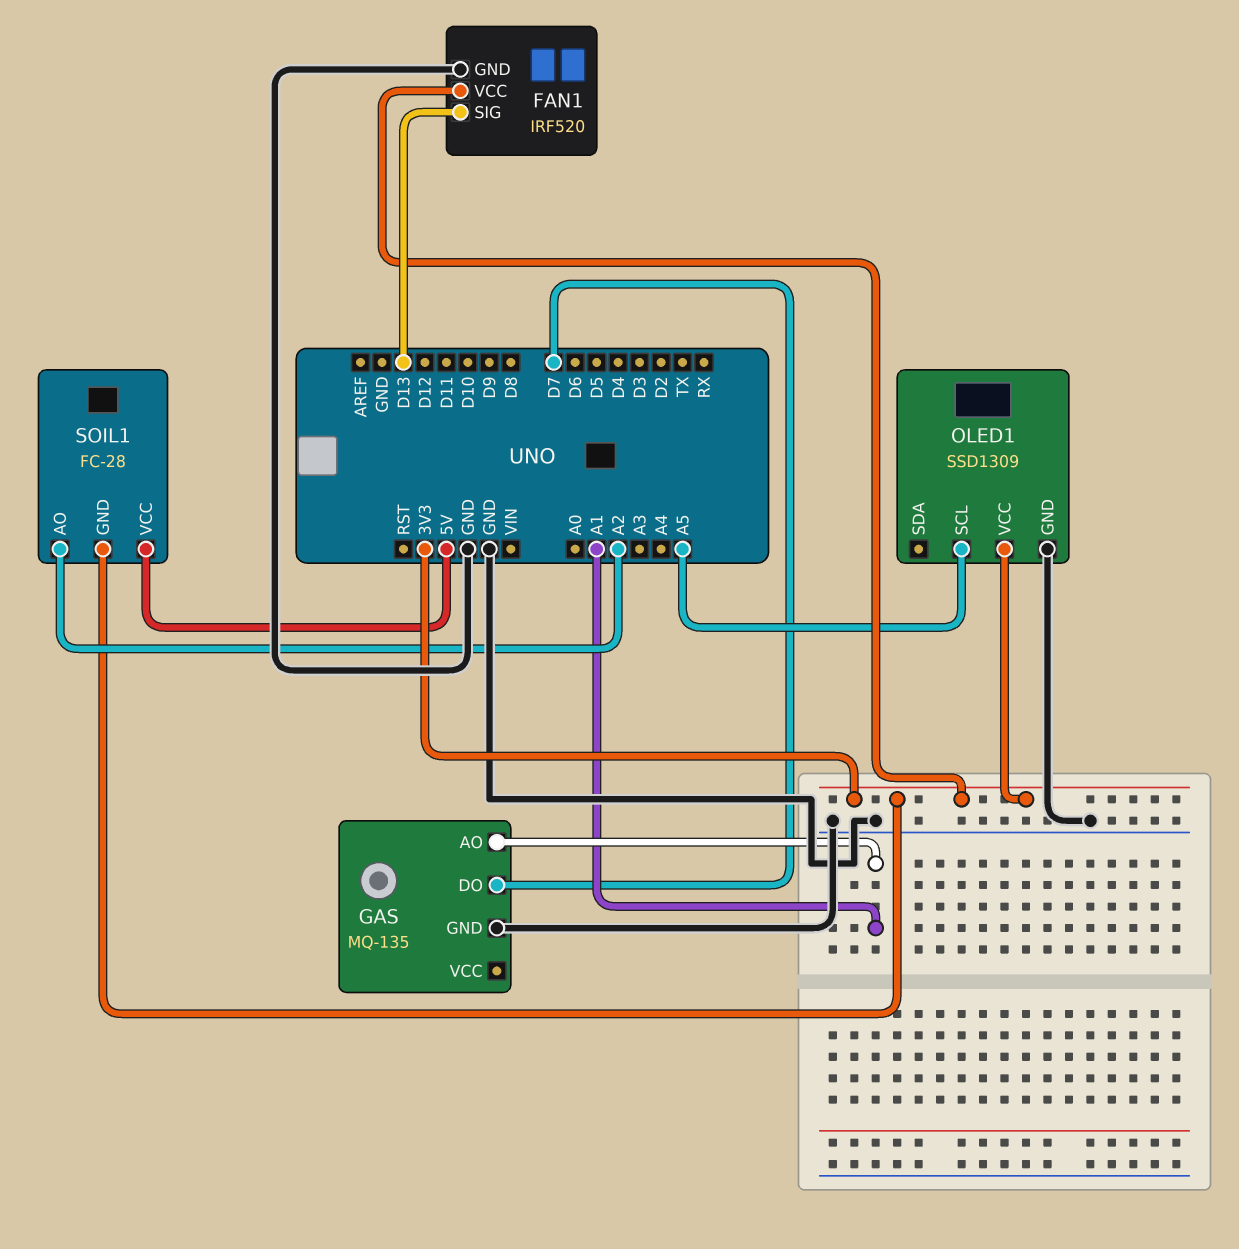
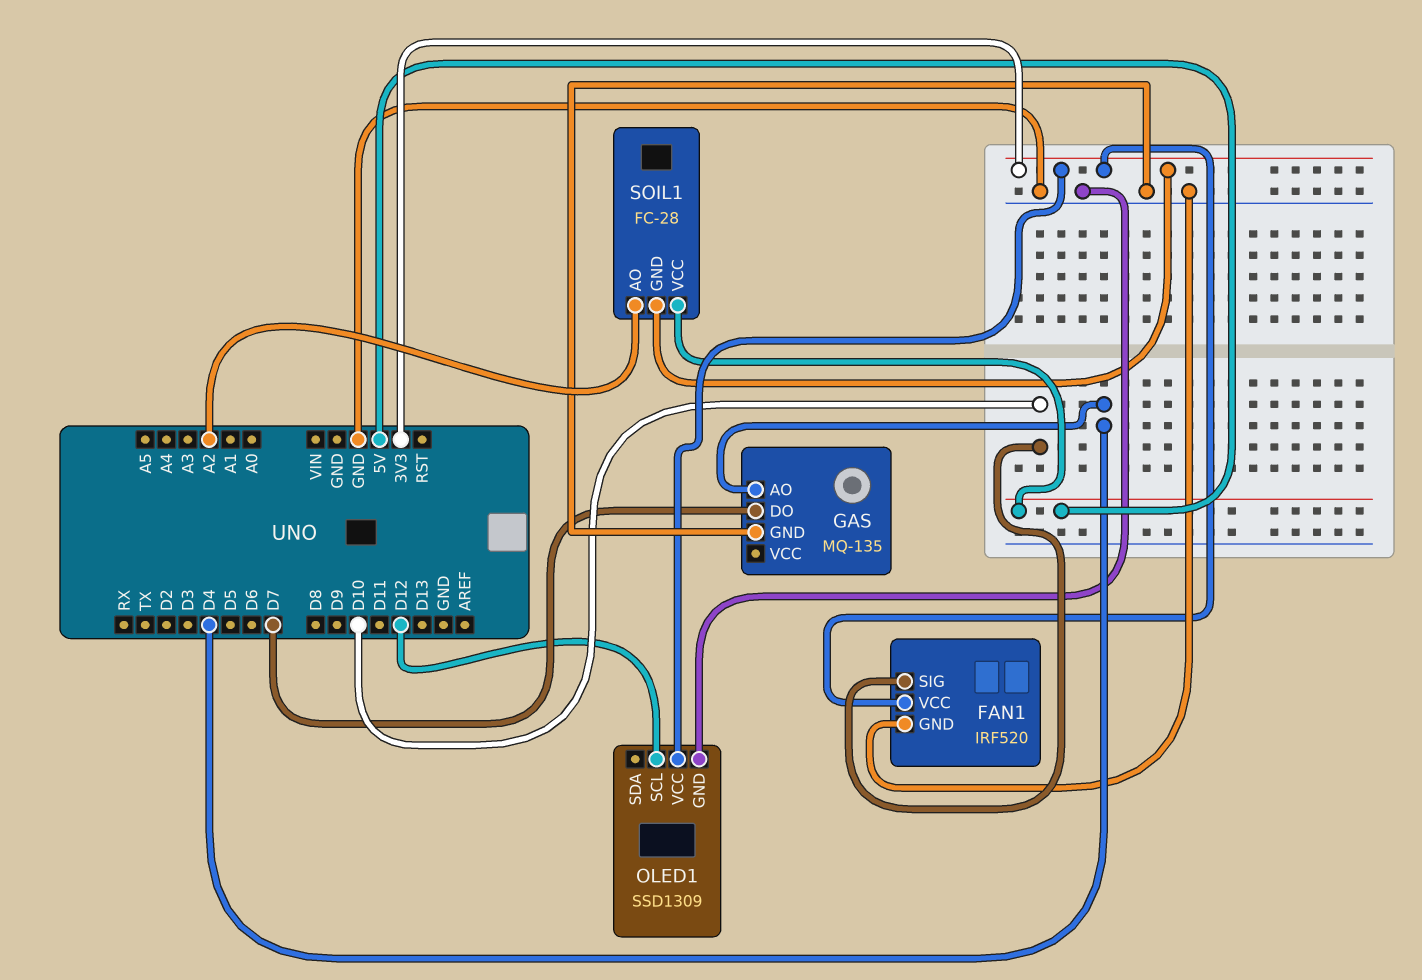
FAN1 pin SIG: D13 -> D10
GAS pin AO: A1 -> D4
OLED1 pin SCL: A5 -> D12

